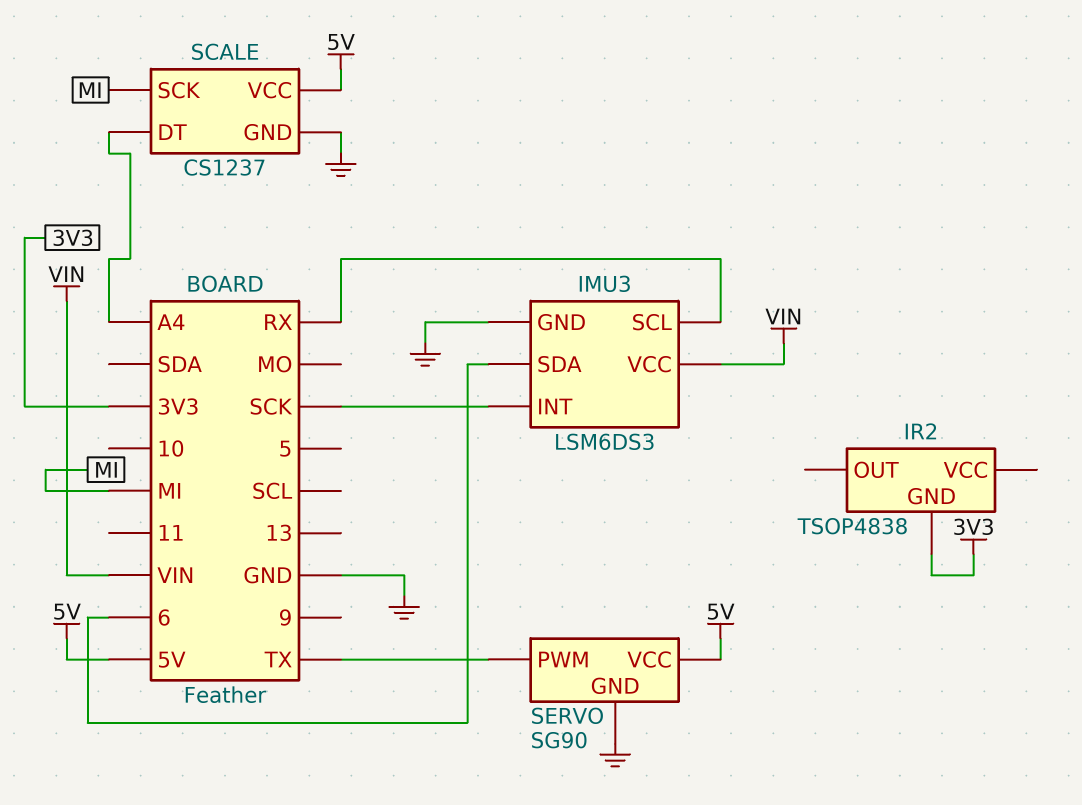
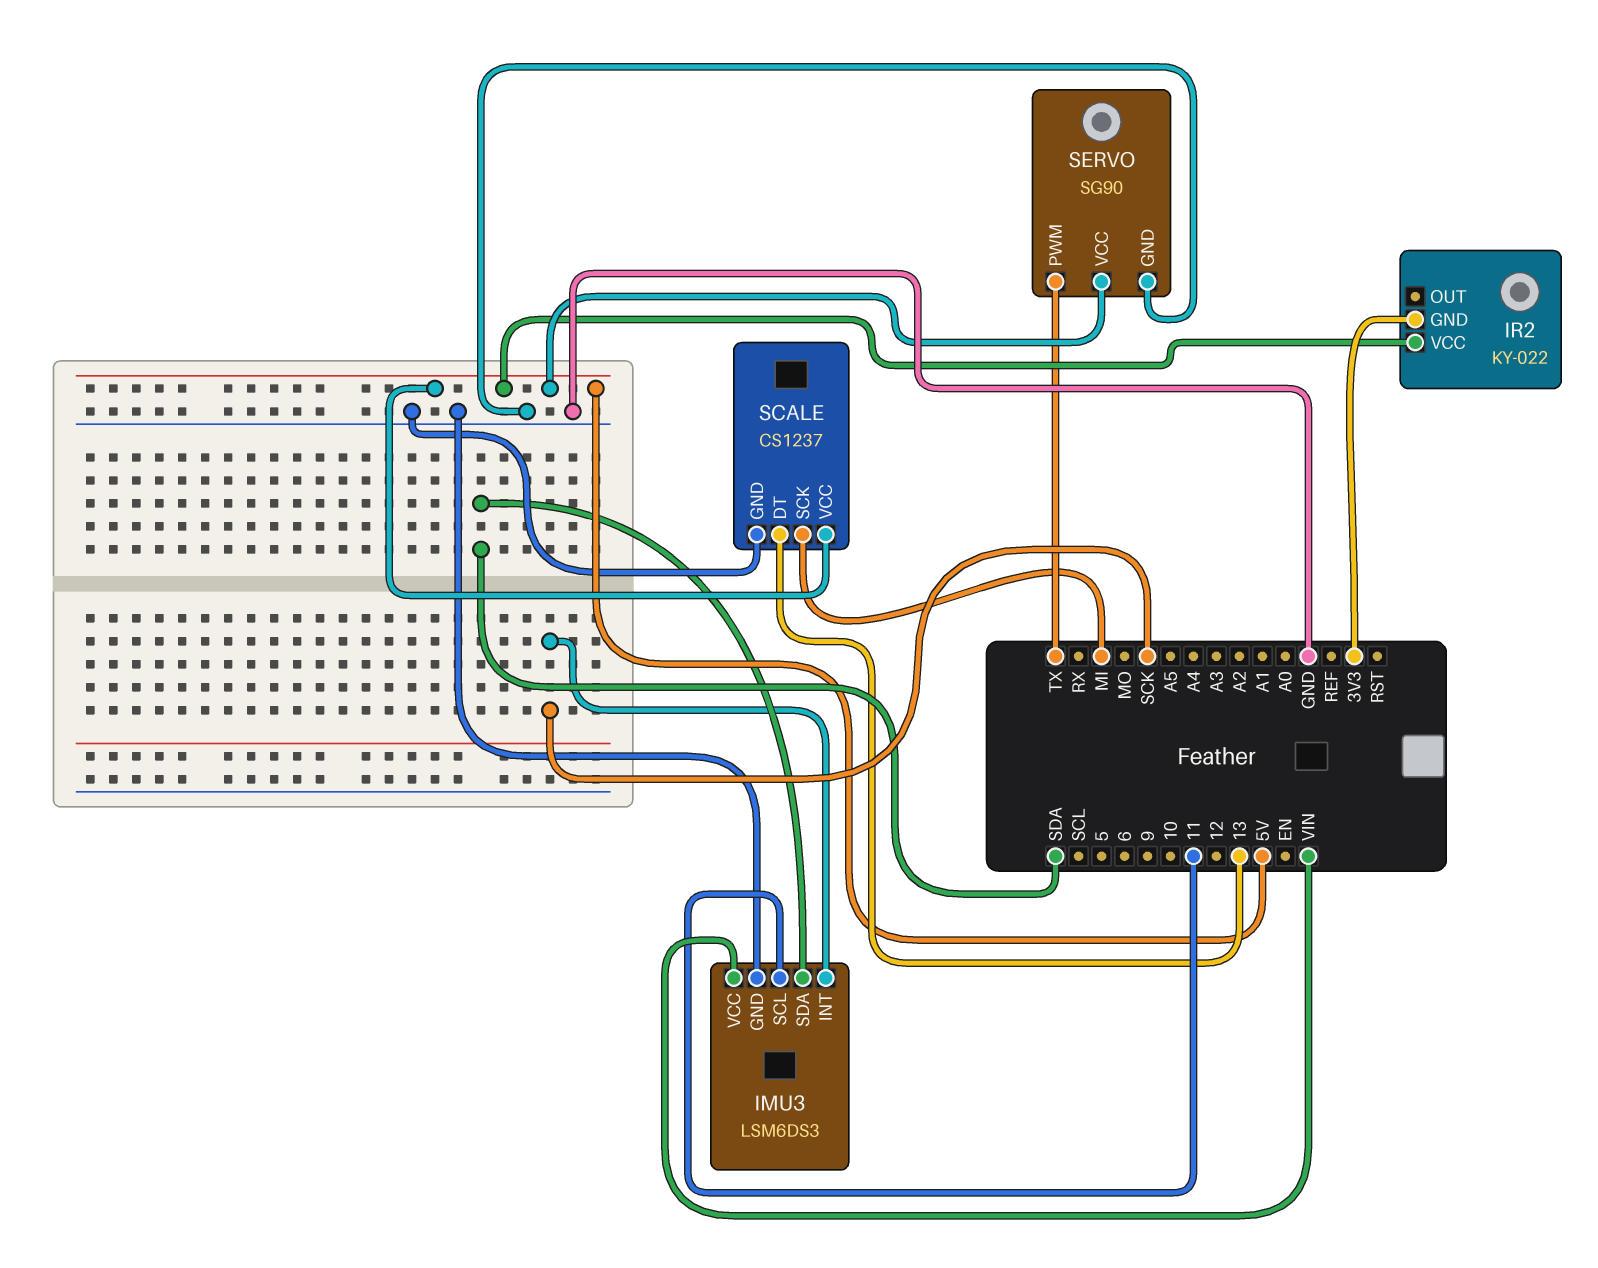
IMU3 pin SCL: RX -> 11
IMU3 pin SDA: 6 -> SDA
IR2: TSOP4838 -> KY-022
IR2 pin VCC: none -> 5V
SCALE pin DT: A4 -> 13

